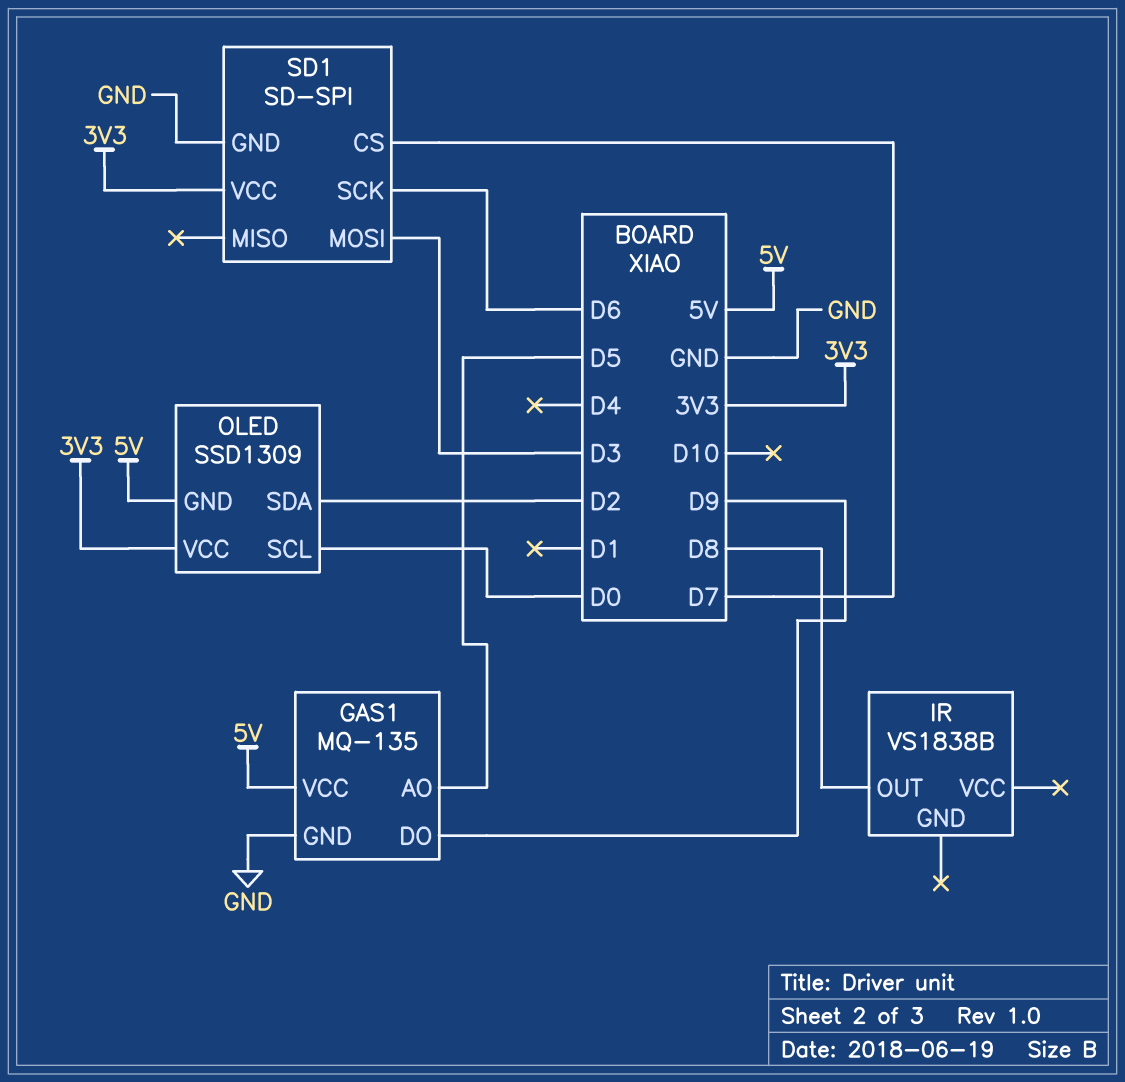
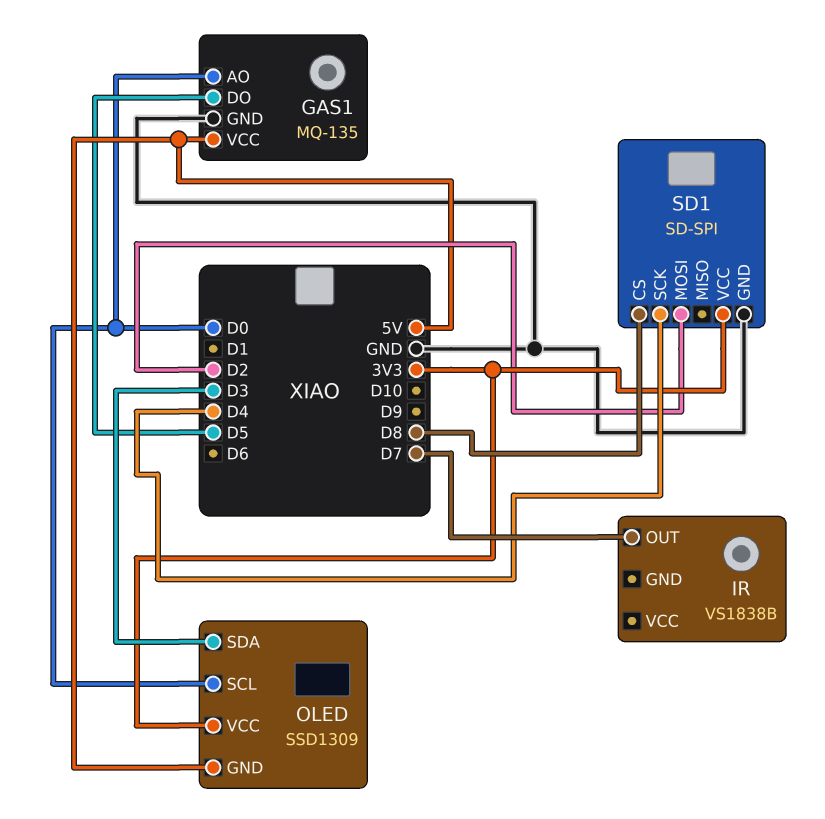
GAS1 pin AO: D5 -> D0
GAS1 pin DO: D9 -> D5
IR pin OUT: D8 -> D7
OLED pin SDA: D2 -> D3
SD1 pin CS: D7 -> D8
SD1 pin MOSI: D3 -> D2
SD1 pin SCK: D6 -> D4

